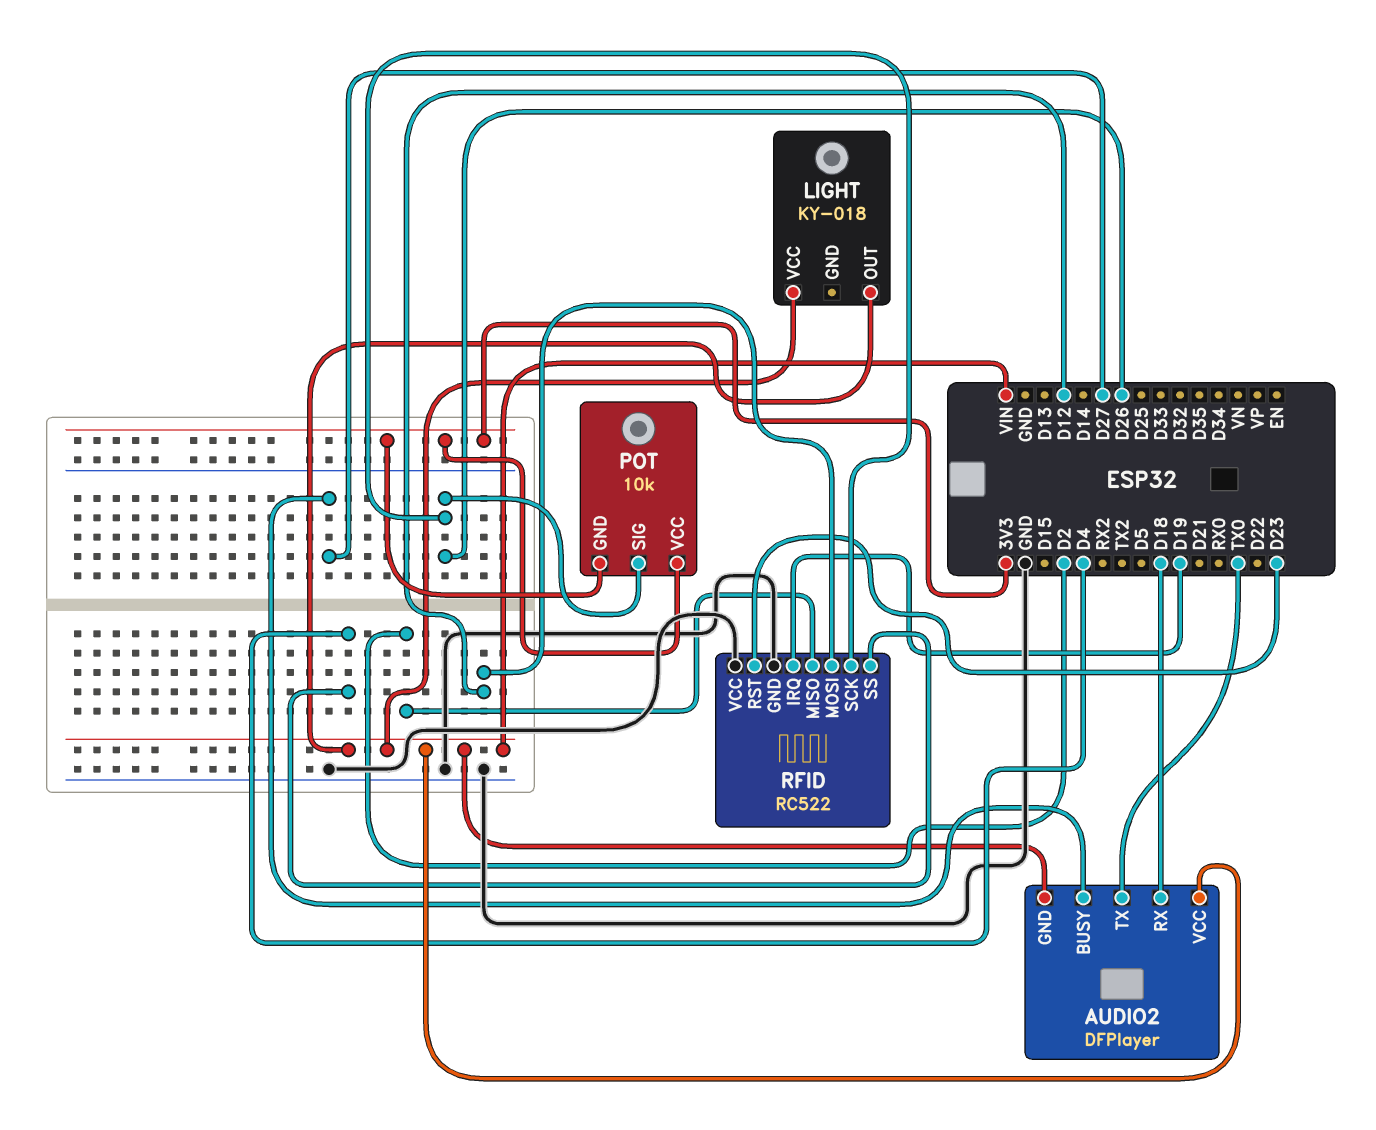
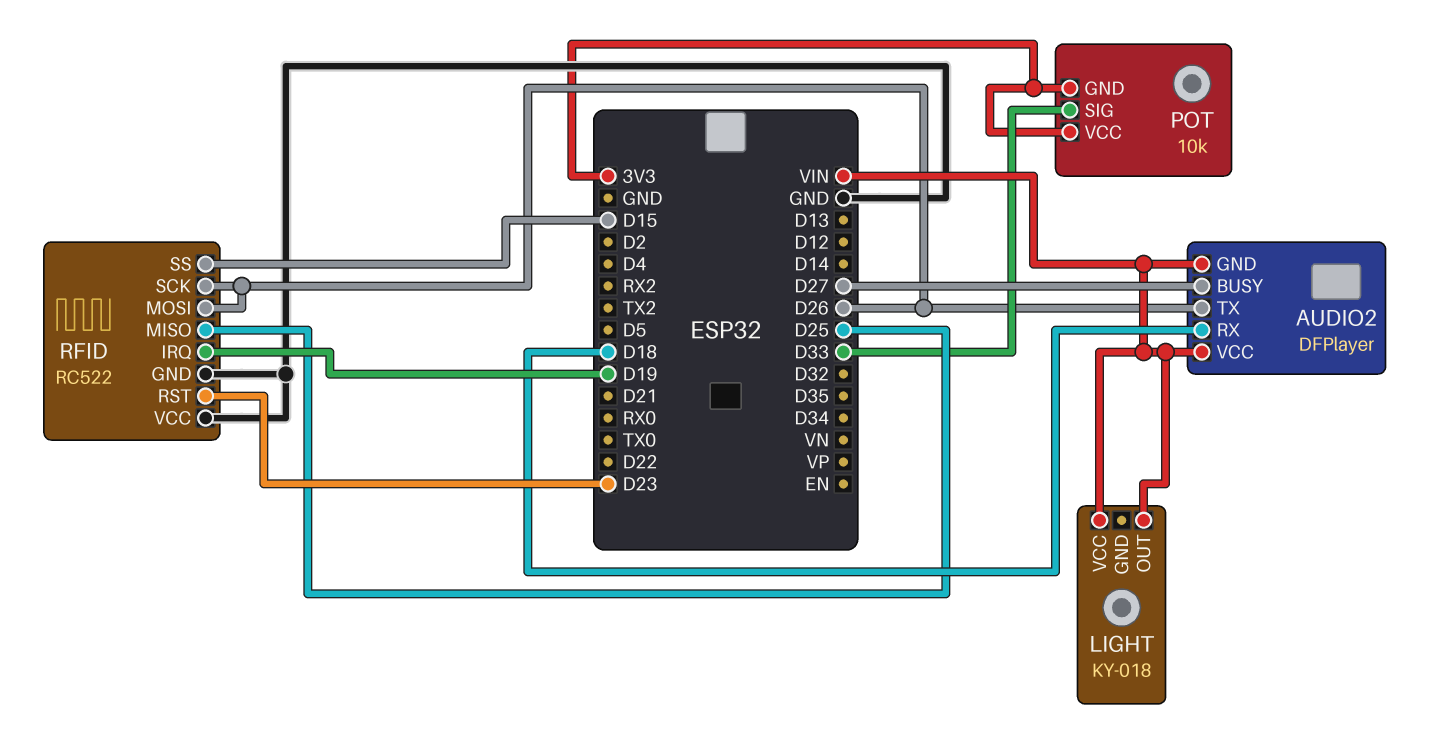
AUDIO2 pin TX: TX0 -> D26
POT pin SIG: D26 -> D33
RFID pin MISO: D2 -> D25
RFID pin MOSI: D12 -> D26
RFID pin SS: D4 -> D15

